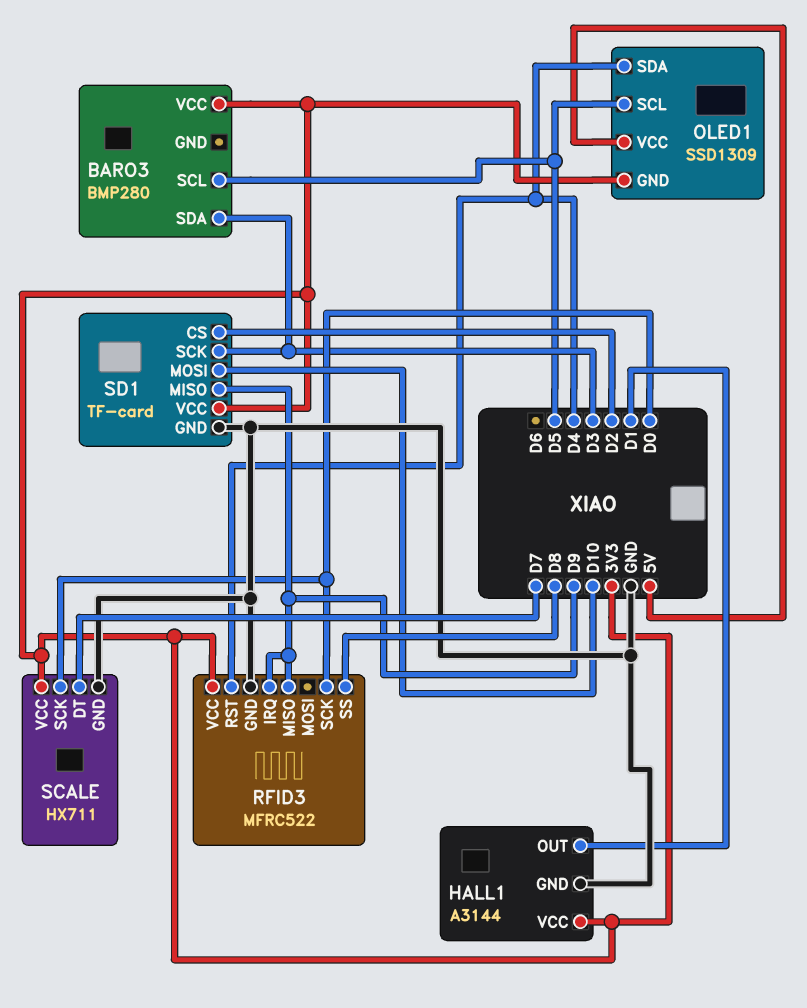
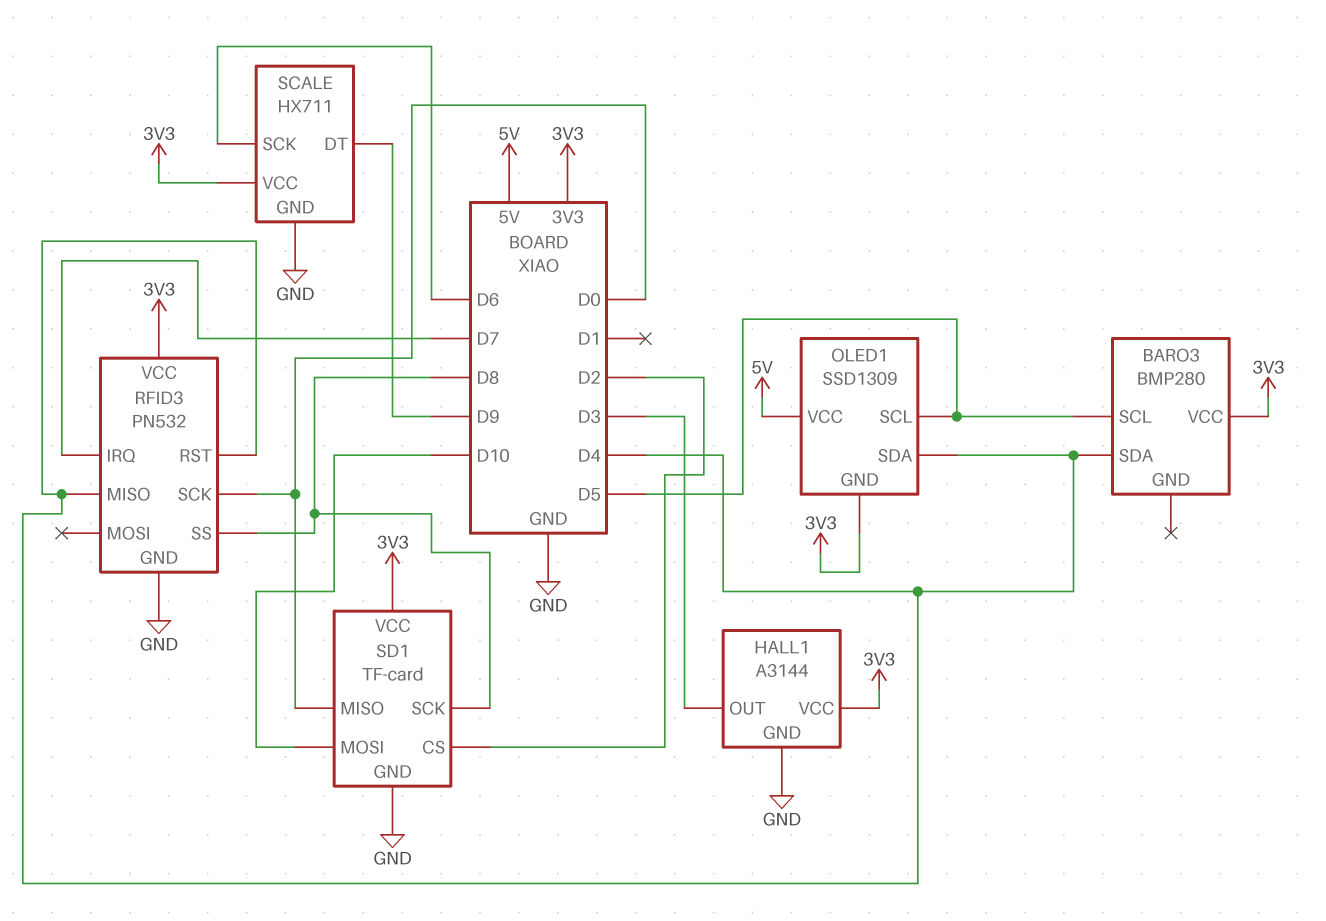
BARO3 pin SDA: D3 -> D4
HALL1 pin OUT: D1 -> D3
RFID3: MFRC522 -> PN532
RFID3 pin IRQ: D9 -> D7
RFID3 pin MISO: D9 -> D4
SCALE pin DT: D7 -> D9
SCALE pin SCK: D0 -> D6
SD1 pin MISO: D9 -> D0
SD1 pin SCK: D3 -> D8

